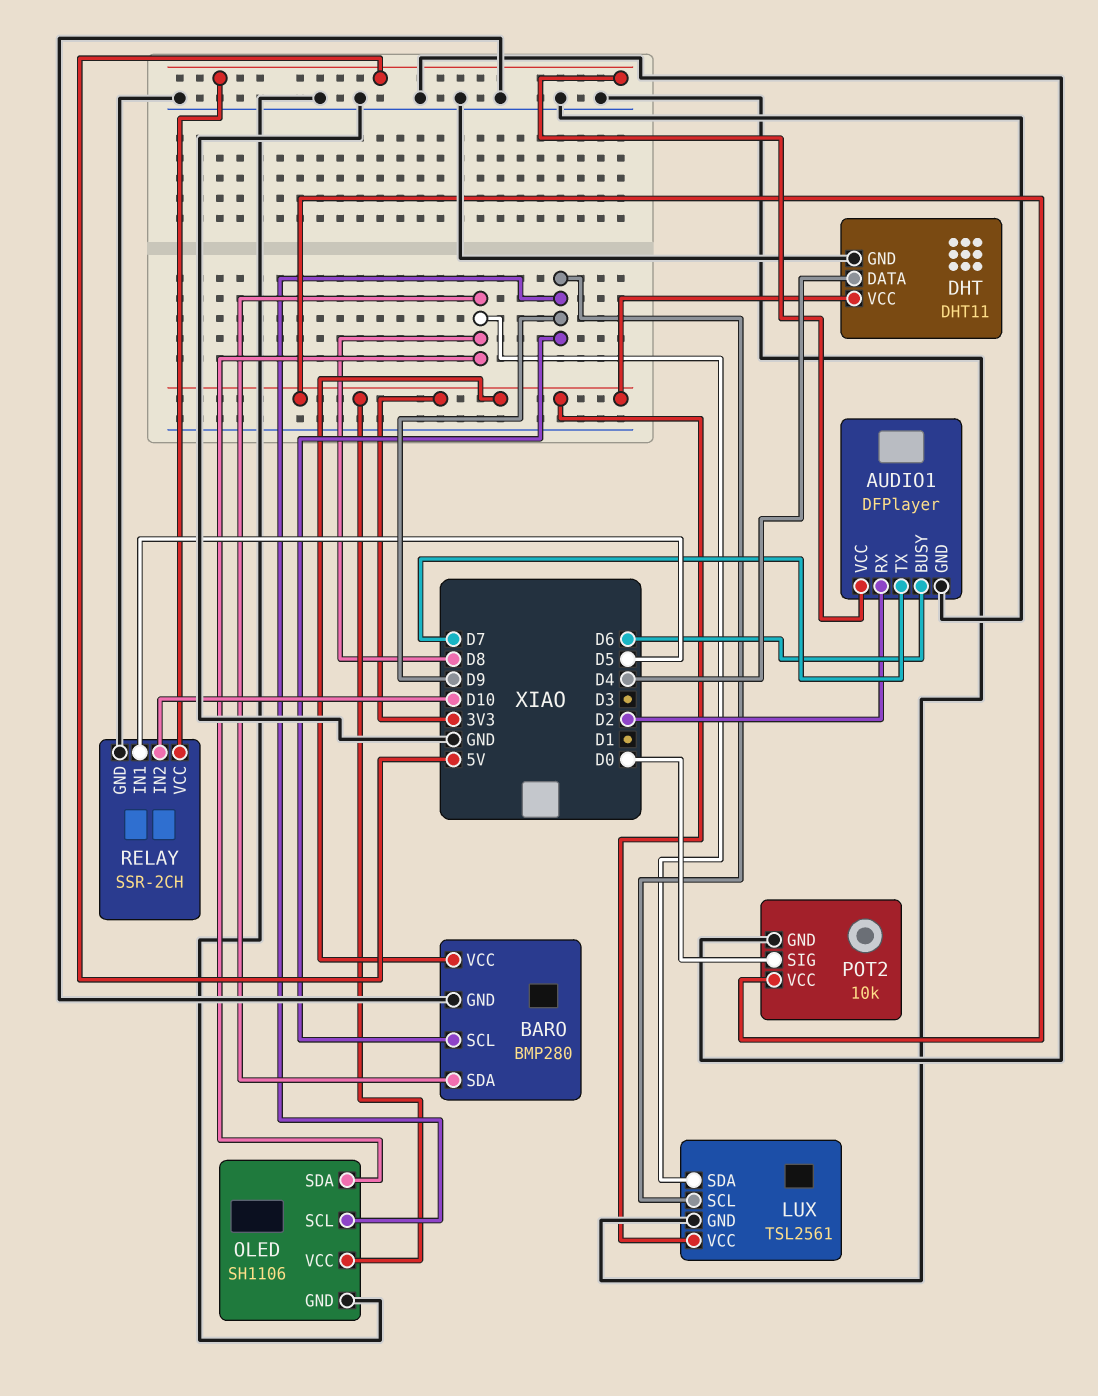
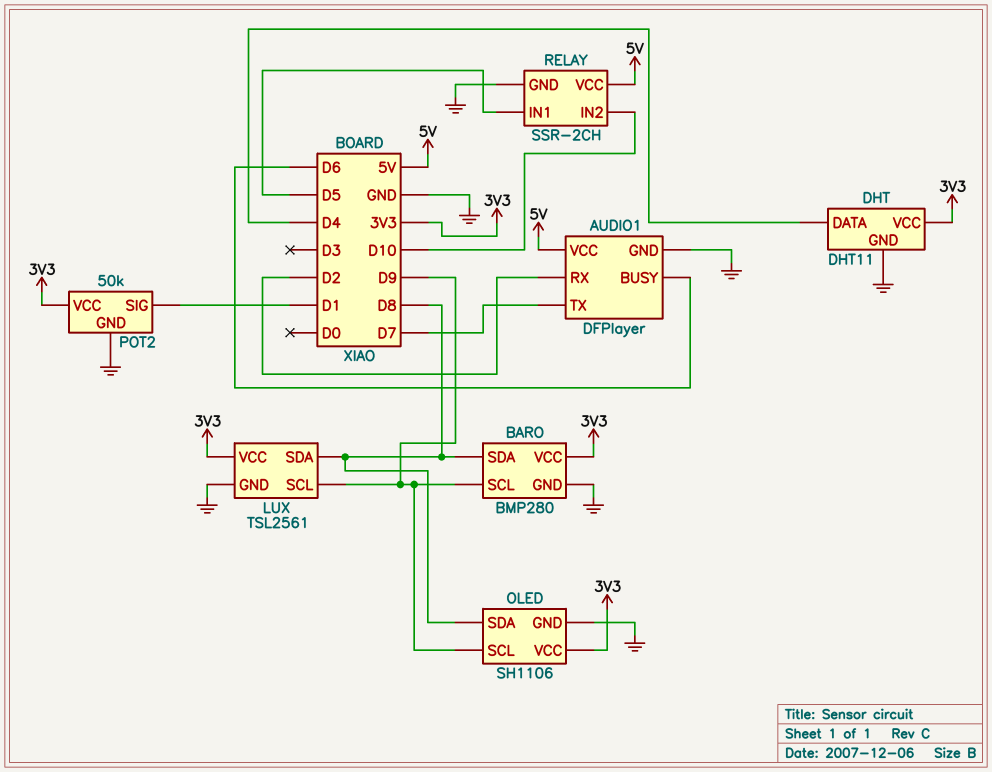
POT2: 10k -> 50k
POT2 pin SIG: D0 -> D1

